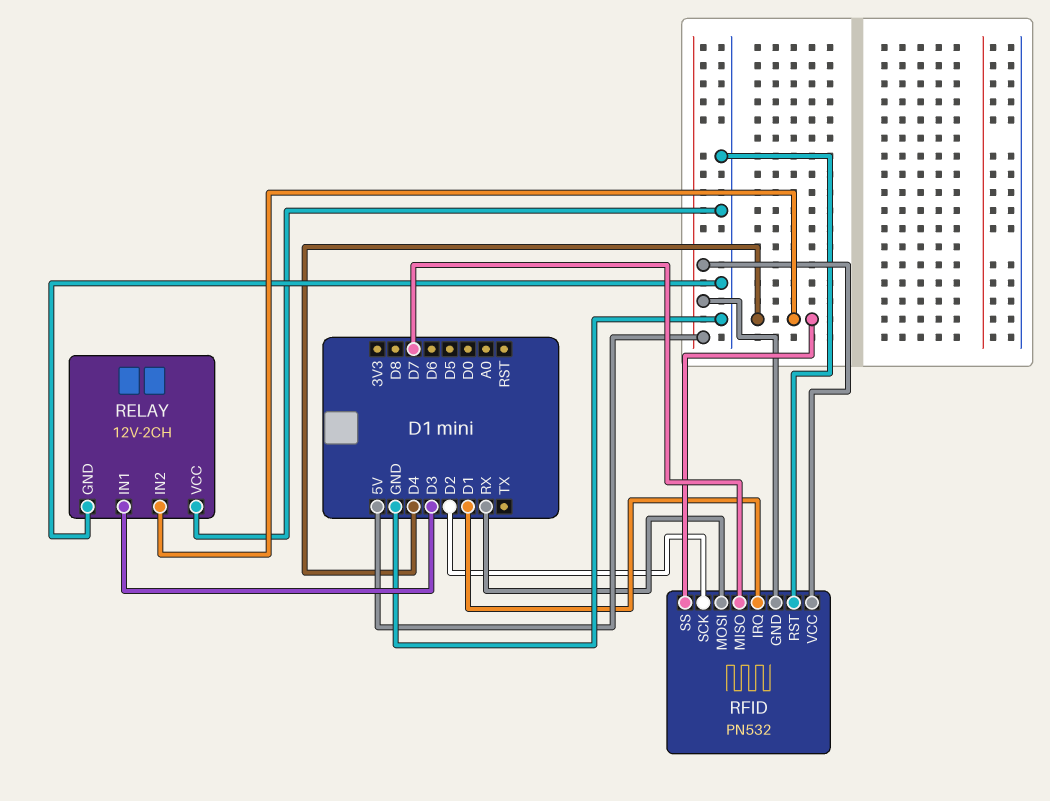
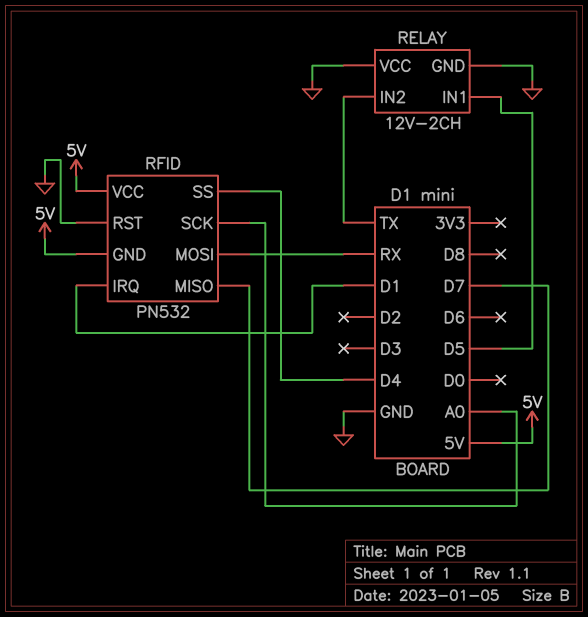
RELAY pin IN1: D3 -> D5
RELAY pin IN2: D4 -> TX
RFID pin SCK: D2 -> A0

